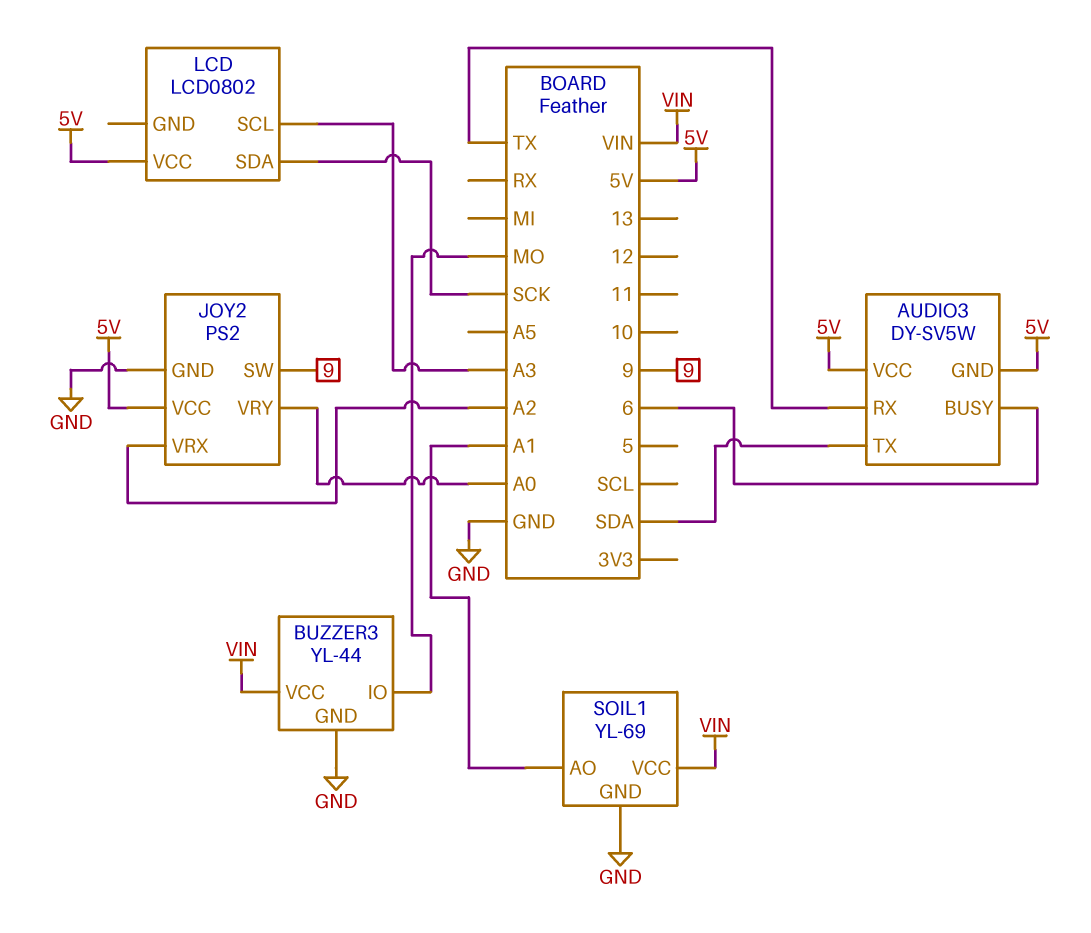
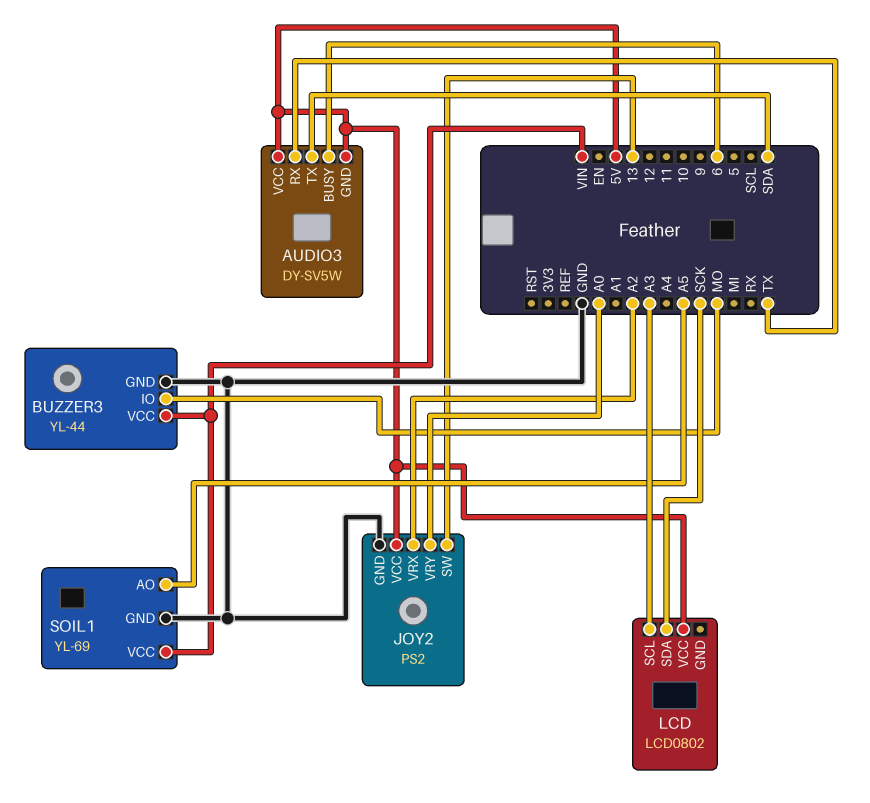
JOY2 pin SW: 9 -> 13
SOIL1 pin AO: A1 -> A5

